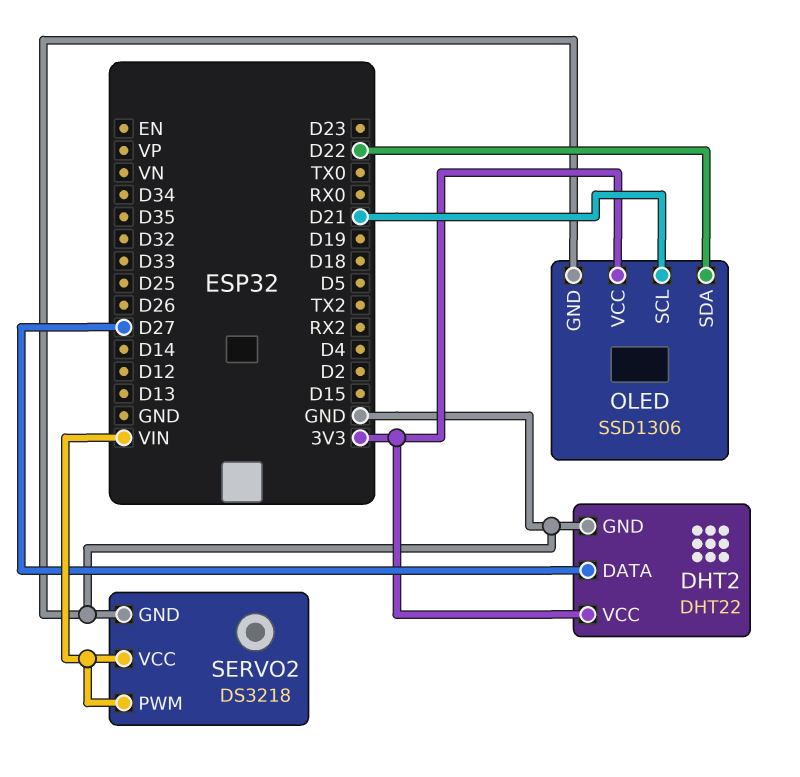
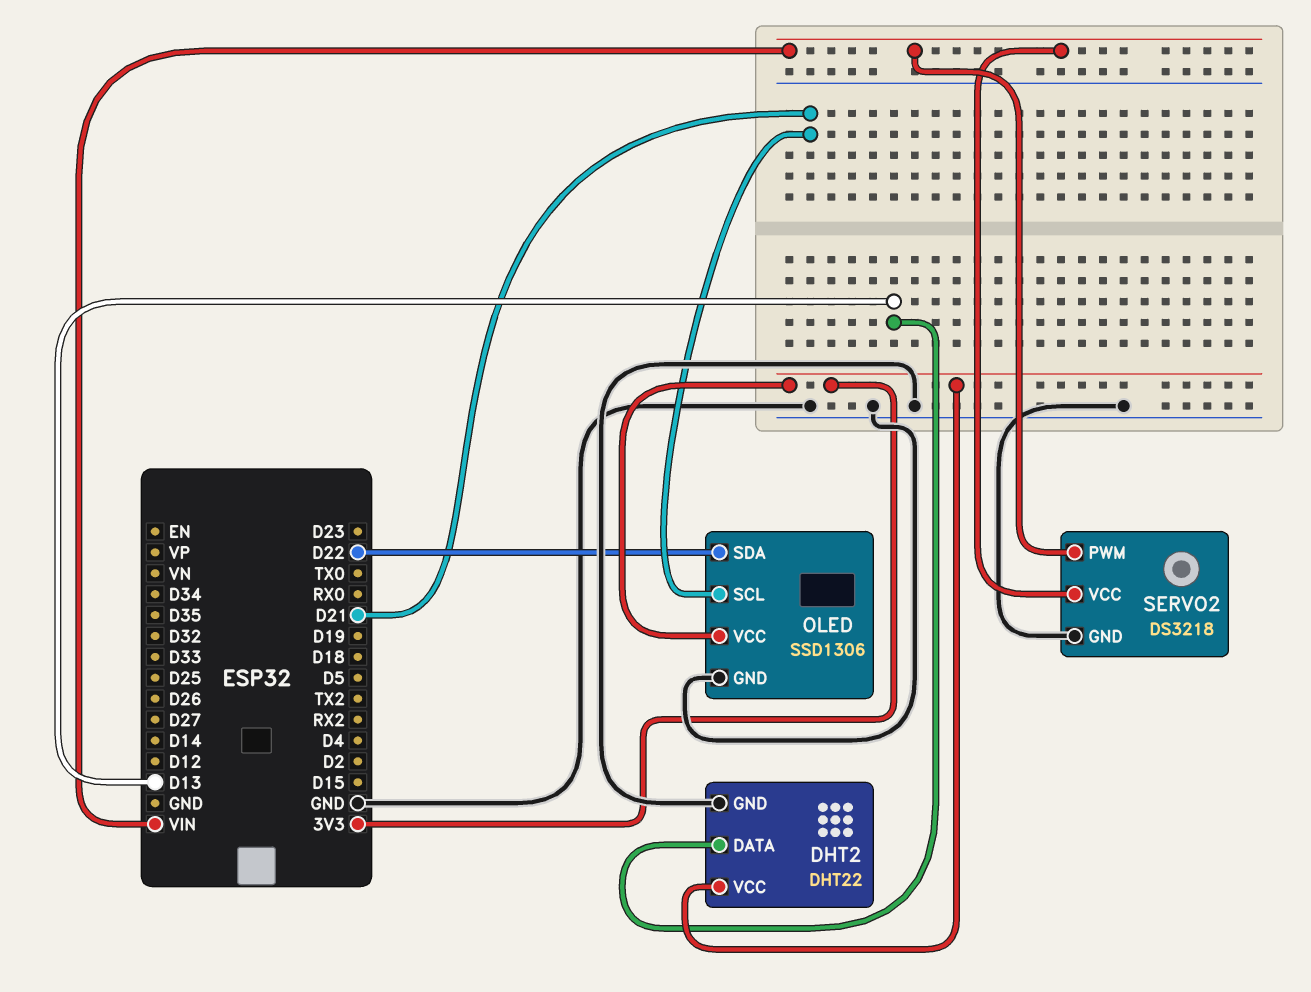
DHT2 pin DATA: D27 -> D13

